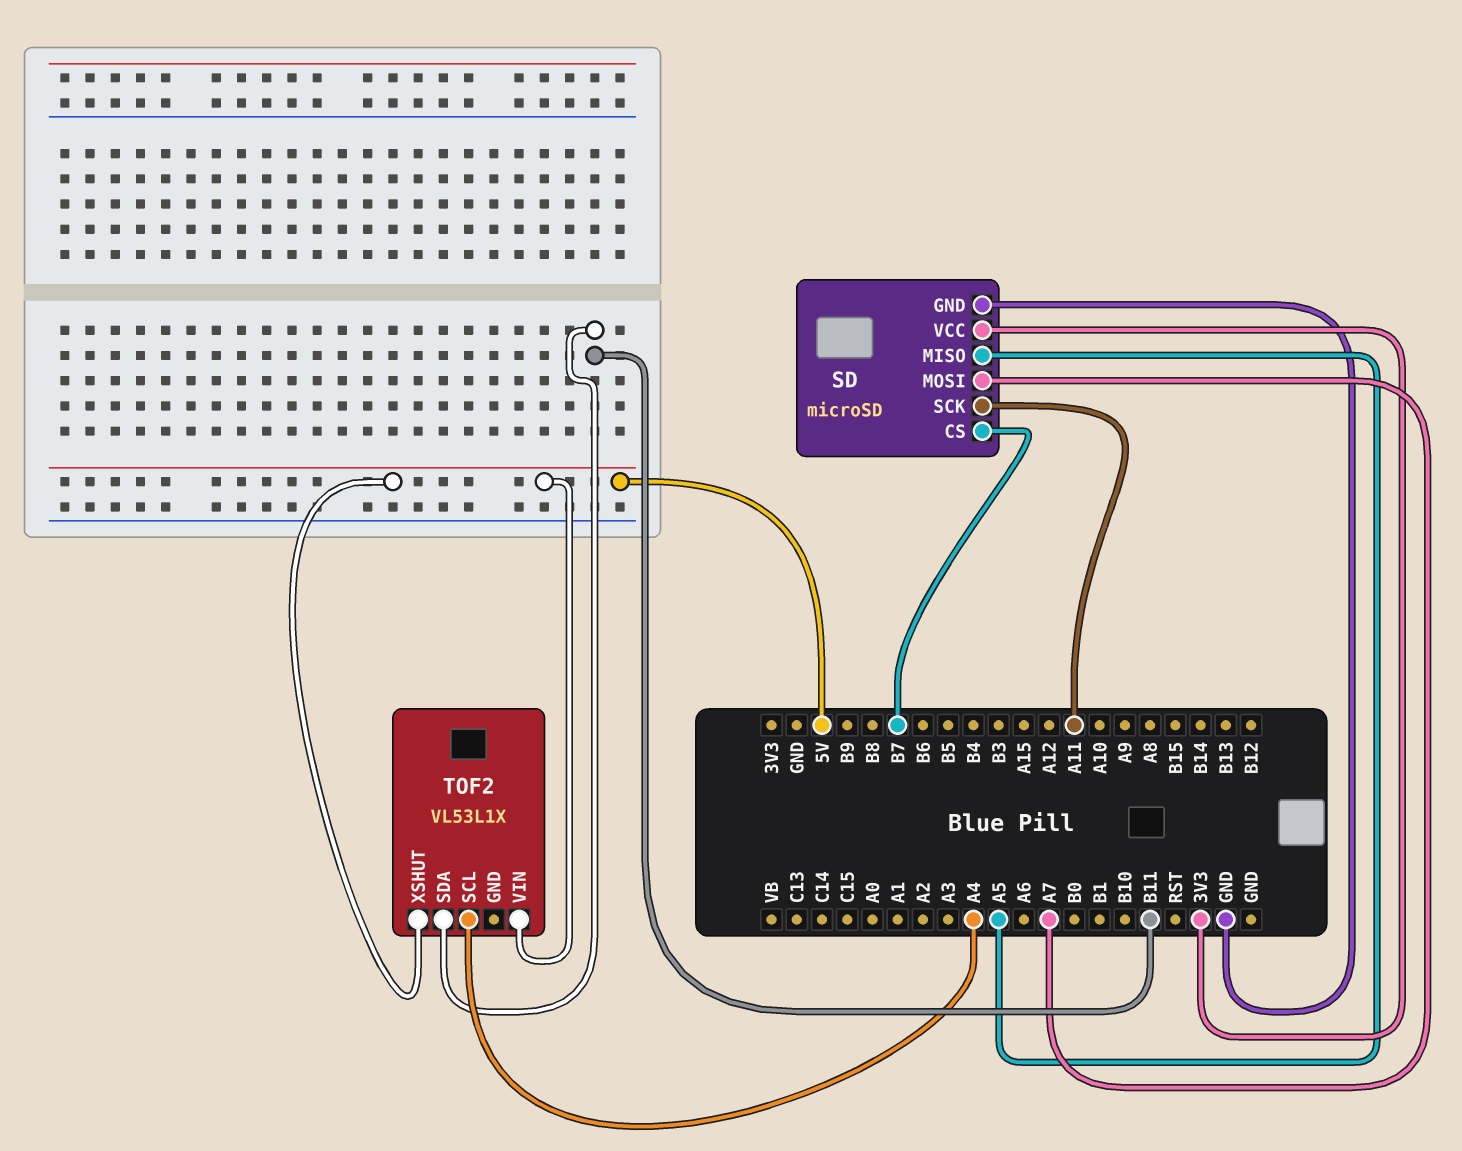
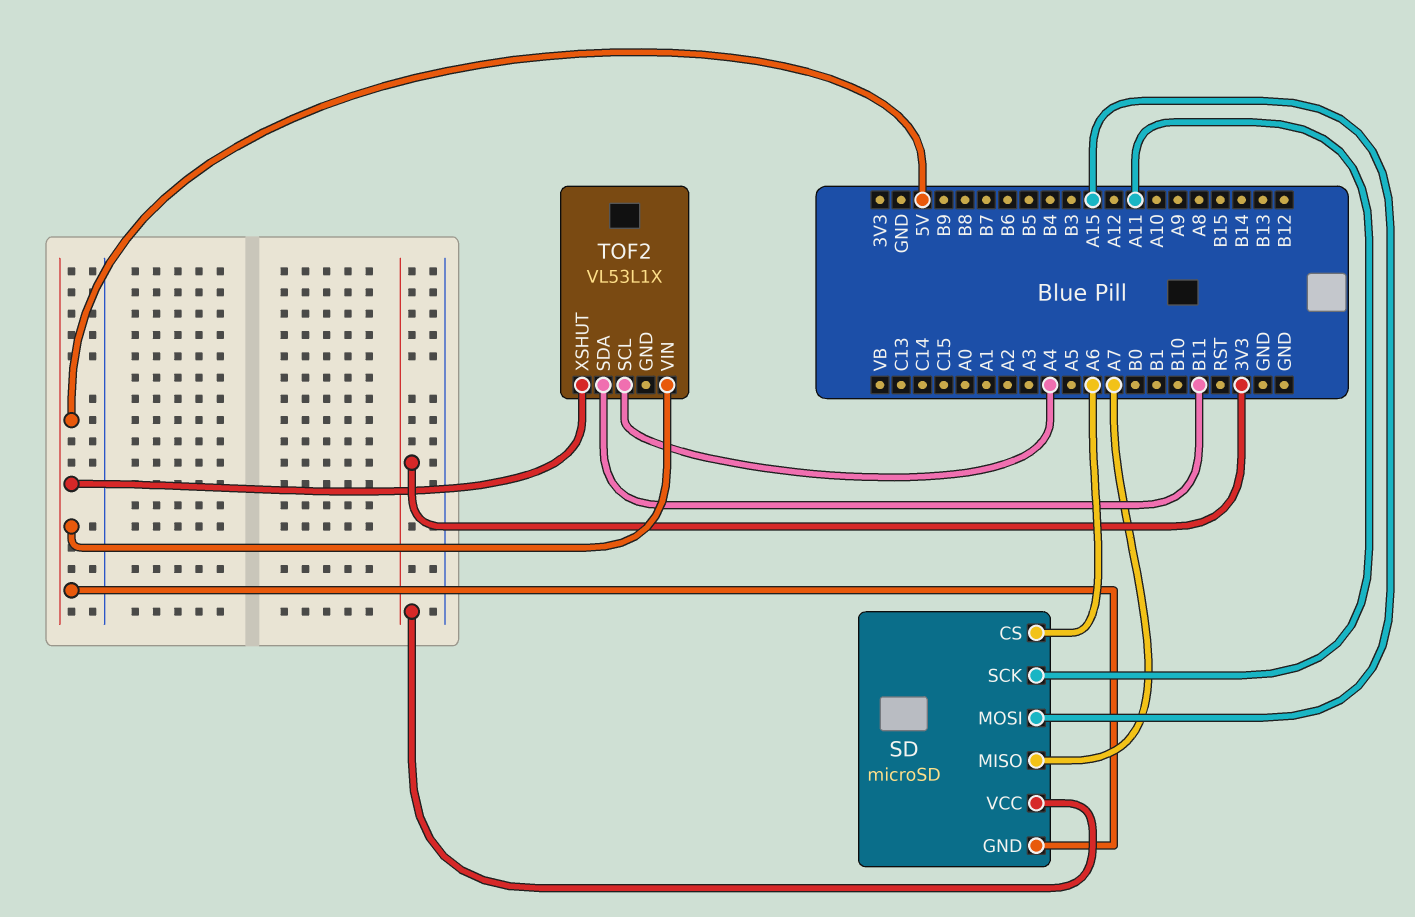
SD pin CS: B7 -> A6
SD pin GND: GND -> 5V
SD pin MISO: A5 -> A7
SD pin MOSI: A7 -> A15

